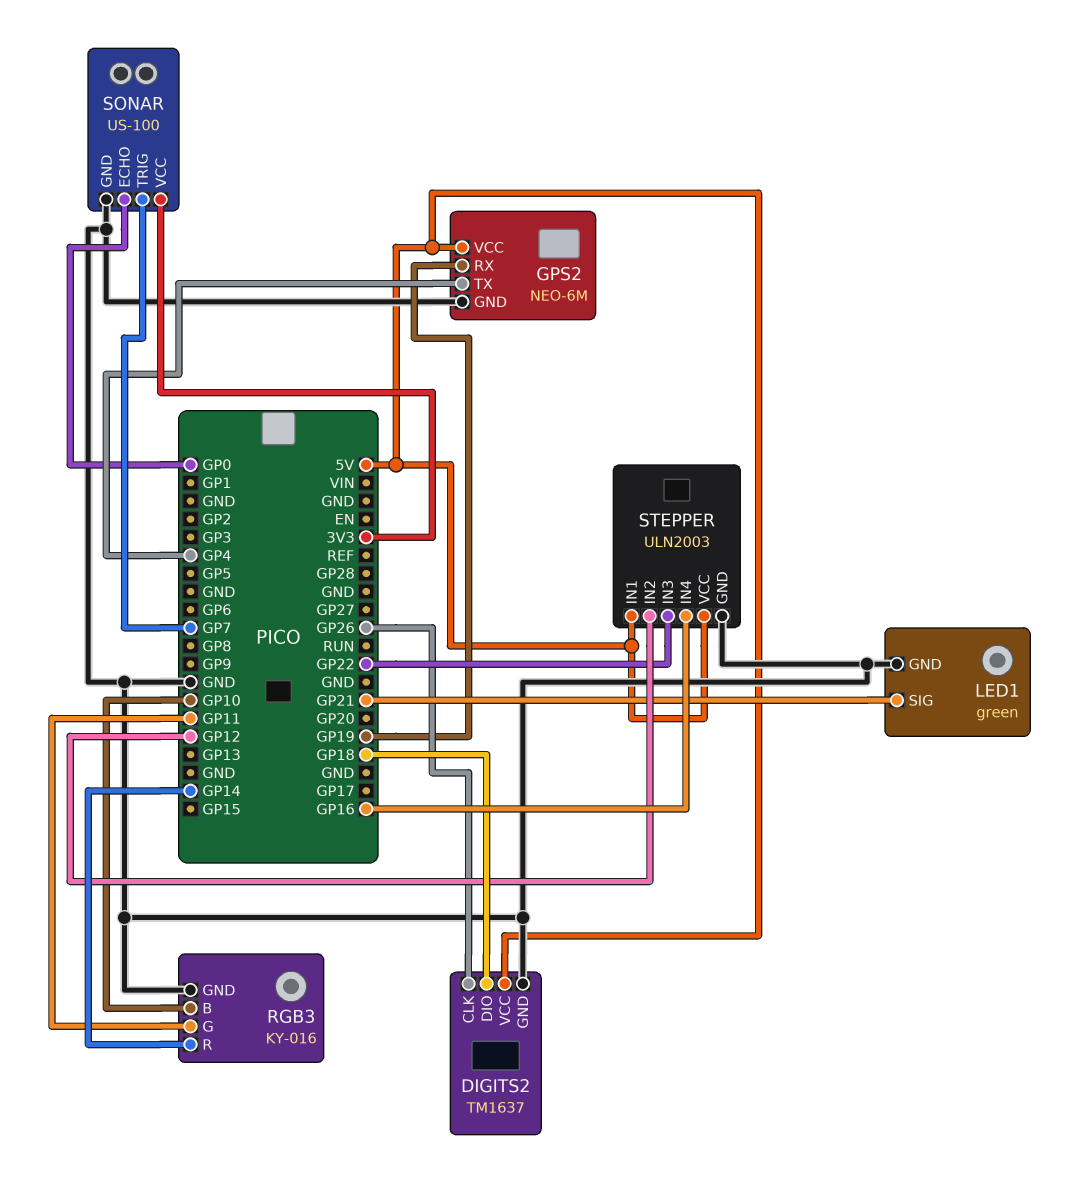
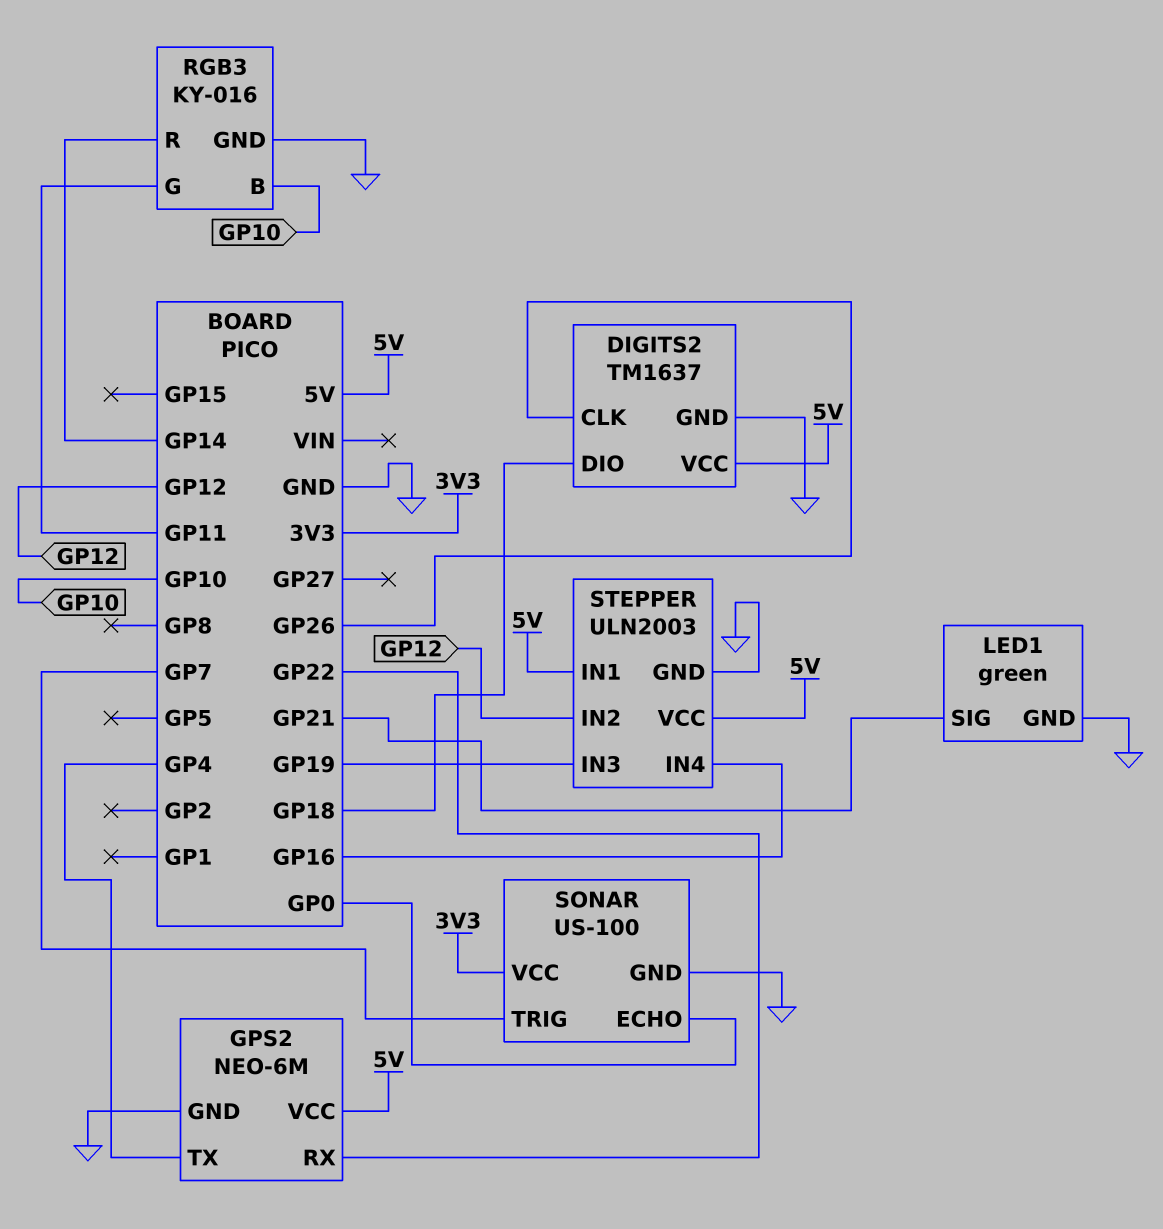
GPS2 pin RX: GP19 -> GP22
STEPPER pin IN3: GP22 -> GP19

